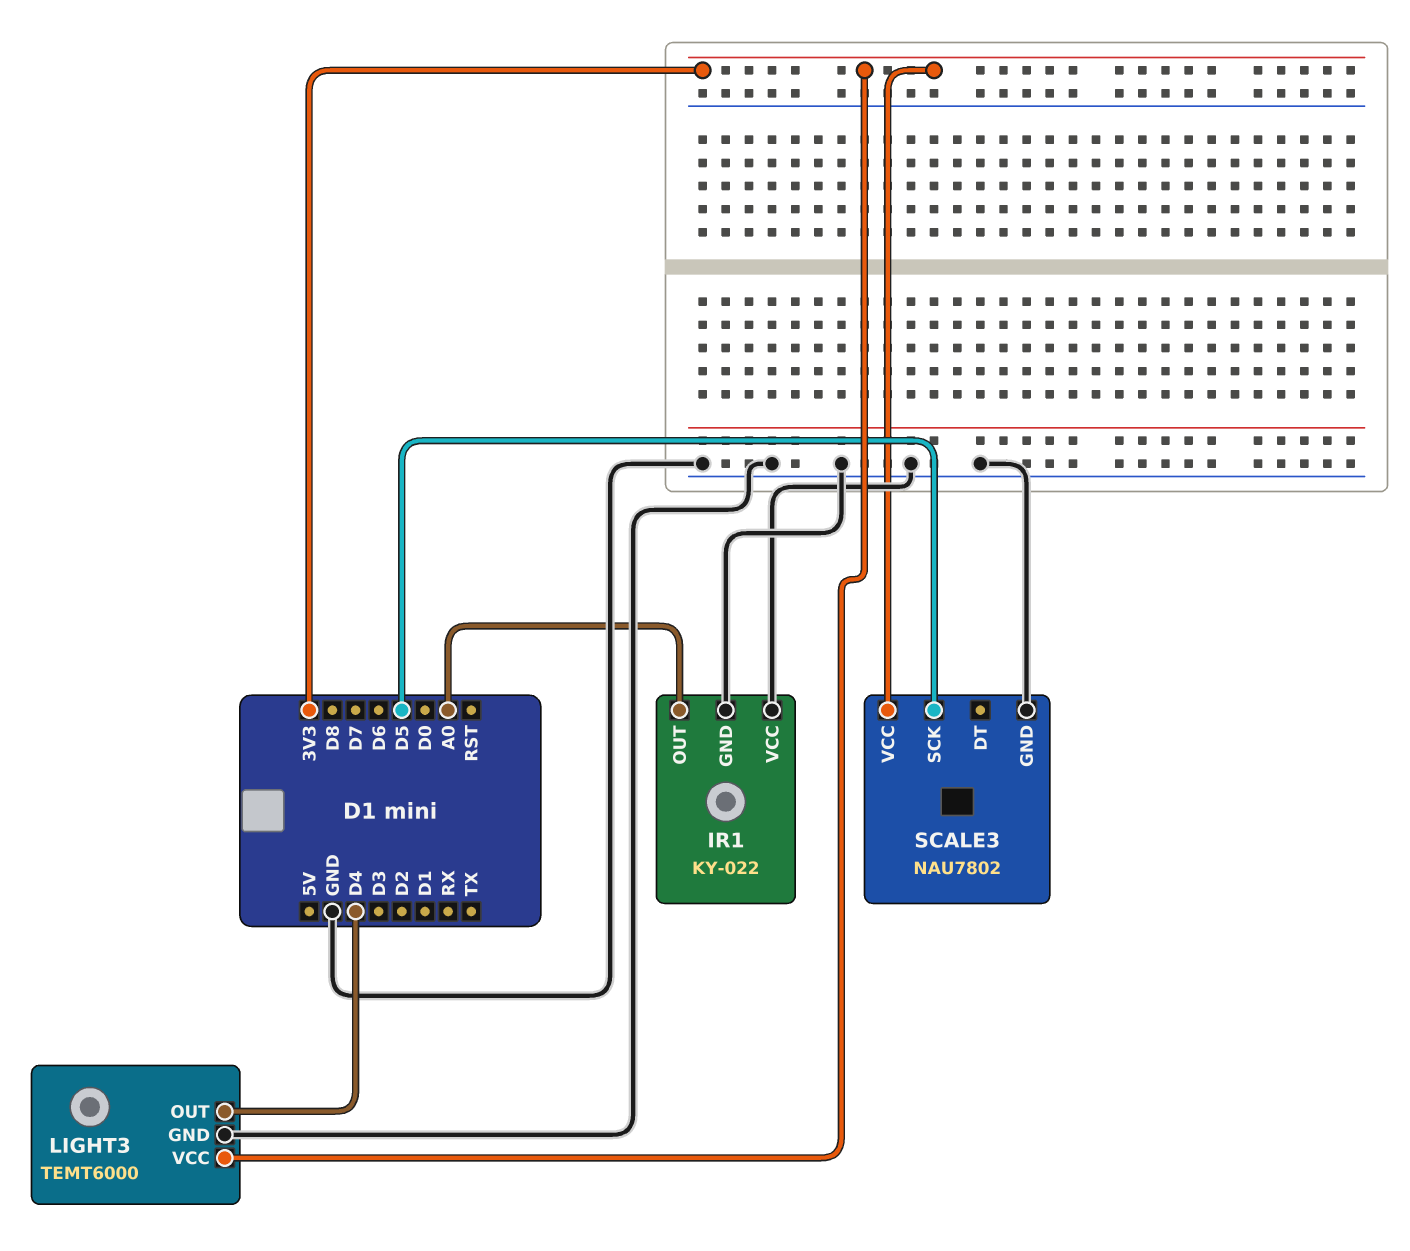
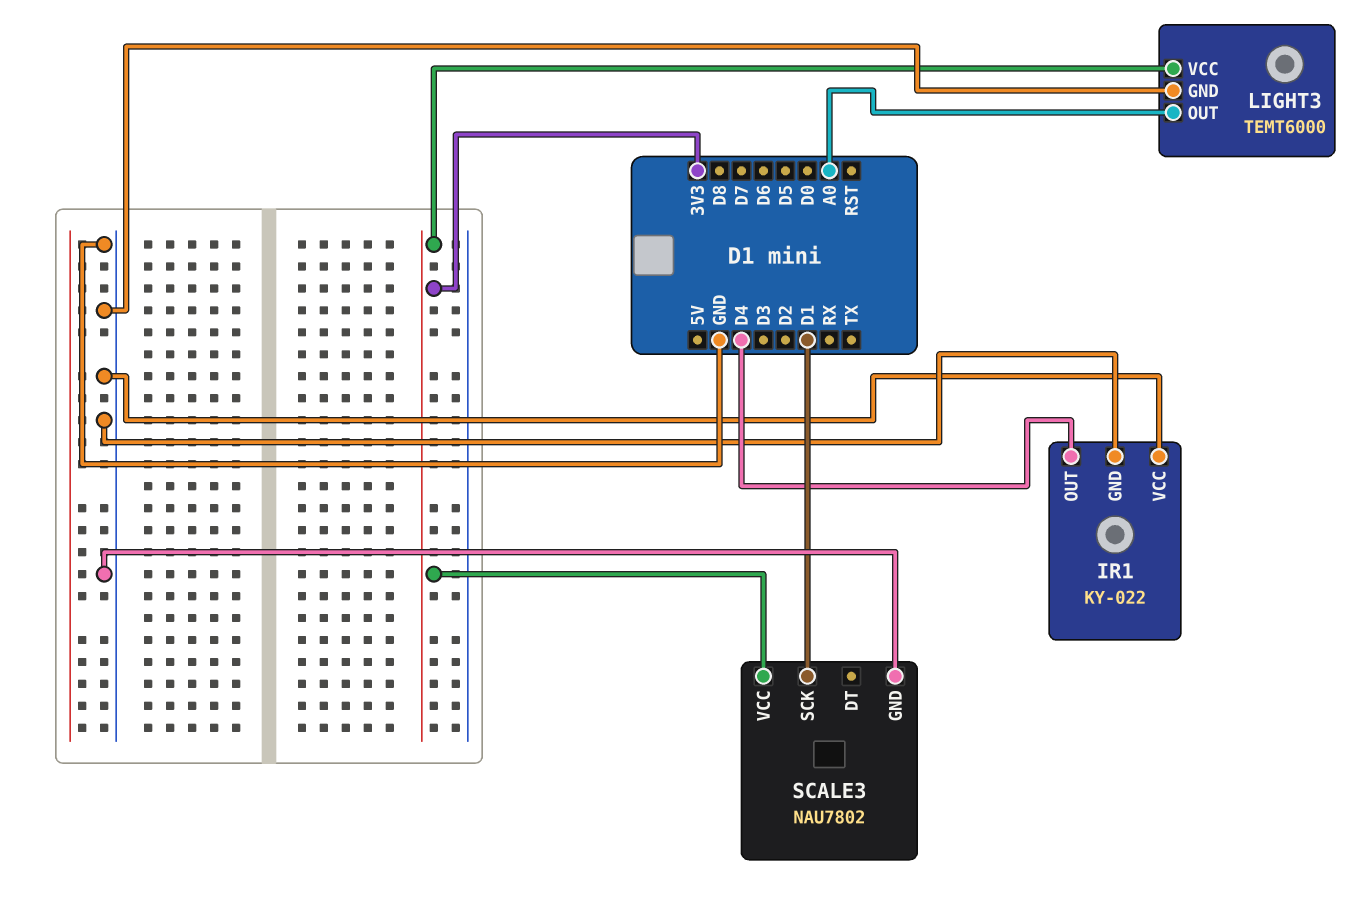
IR1 pin OUT: A0 -> D4
LIGHT3 pin OUT: D4 -> A0
SCALE3 pin SCK: D5 -> D1

